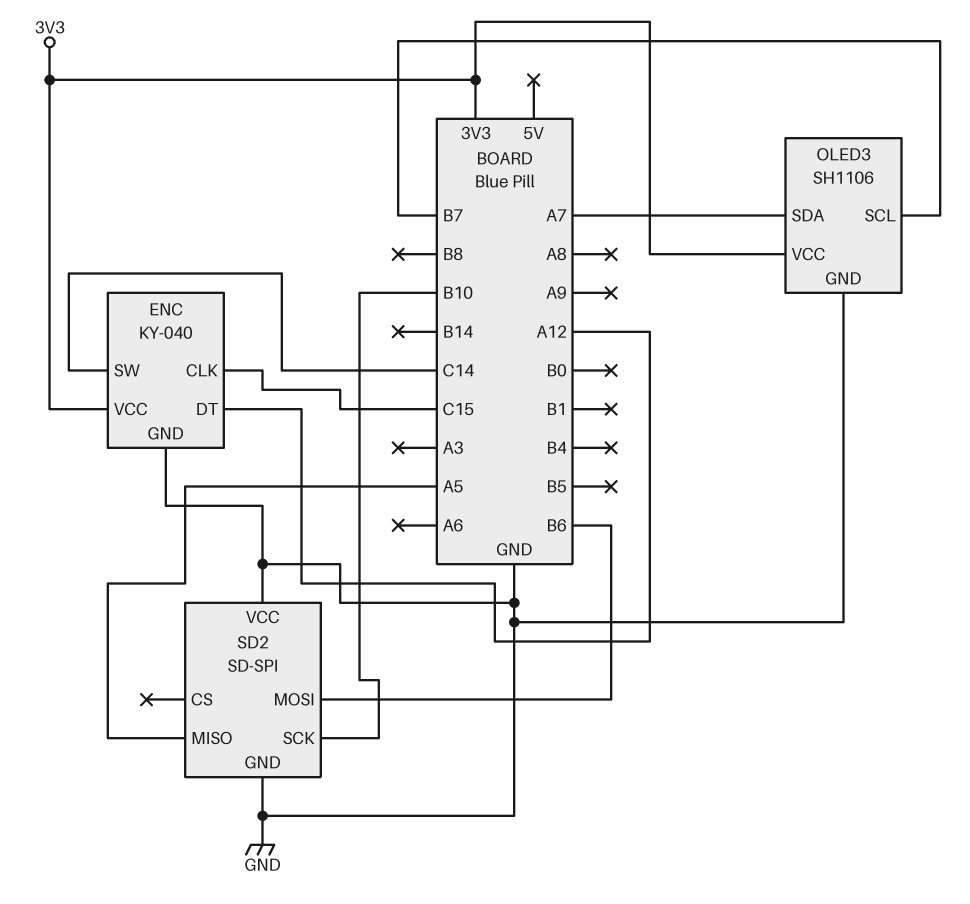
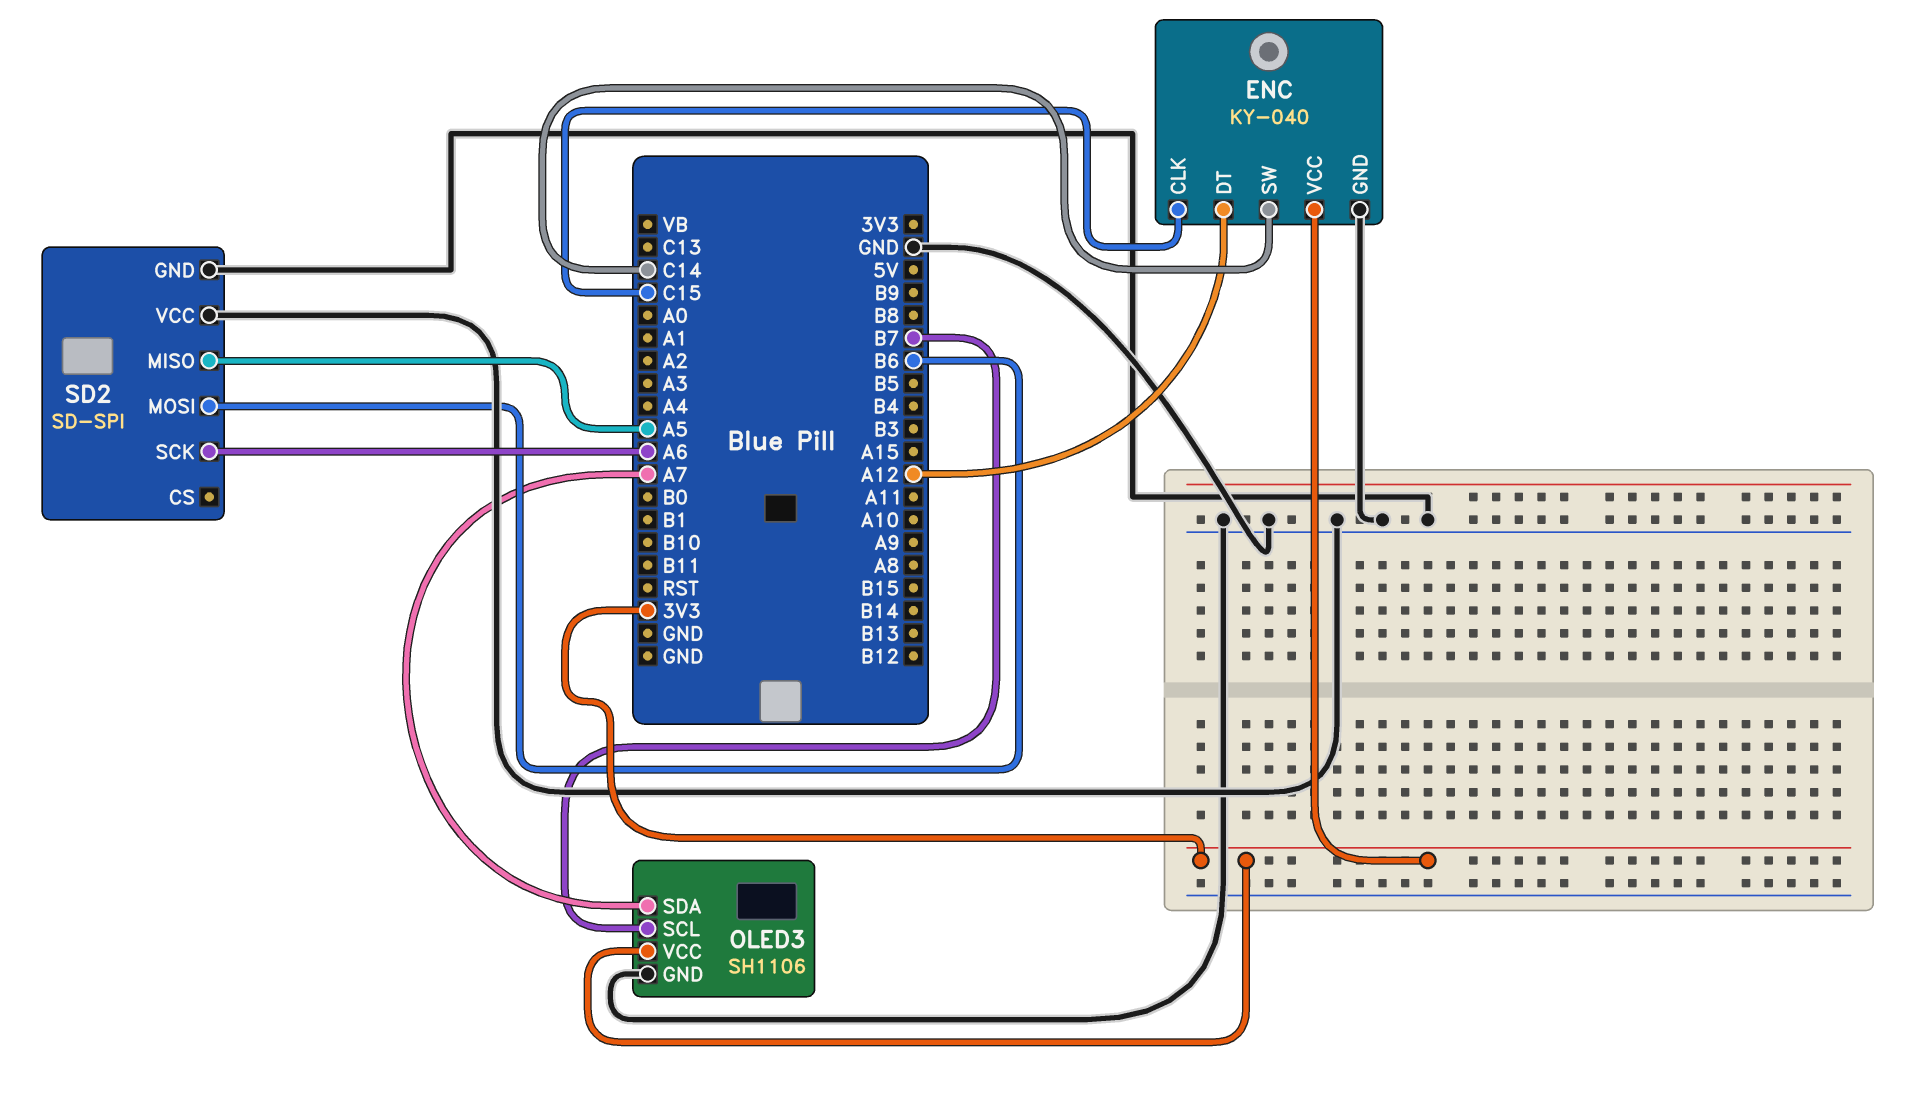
SD2 pin SCK: B10 -> A6

